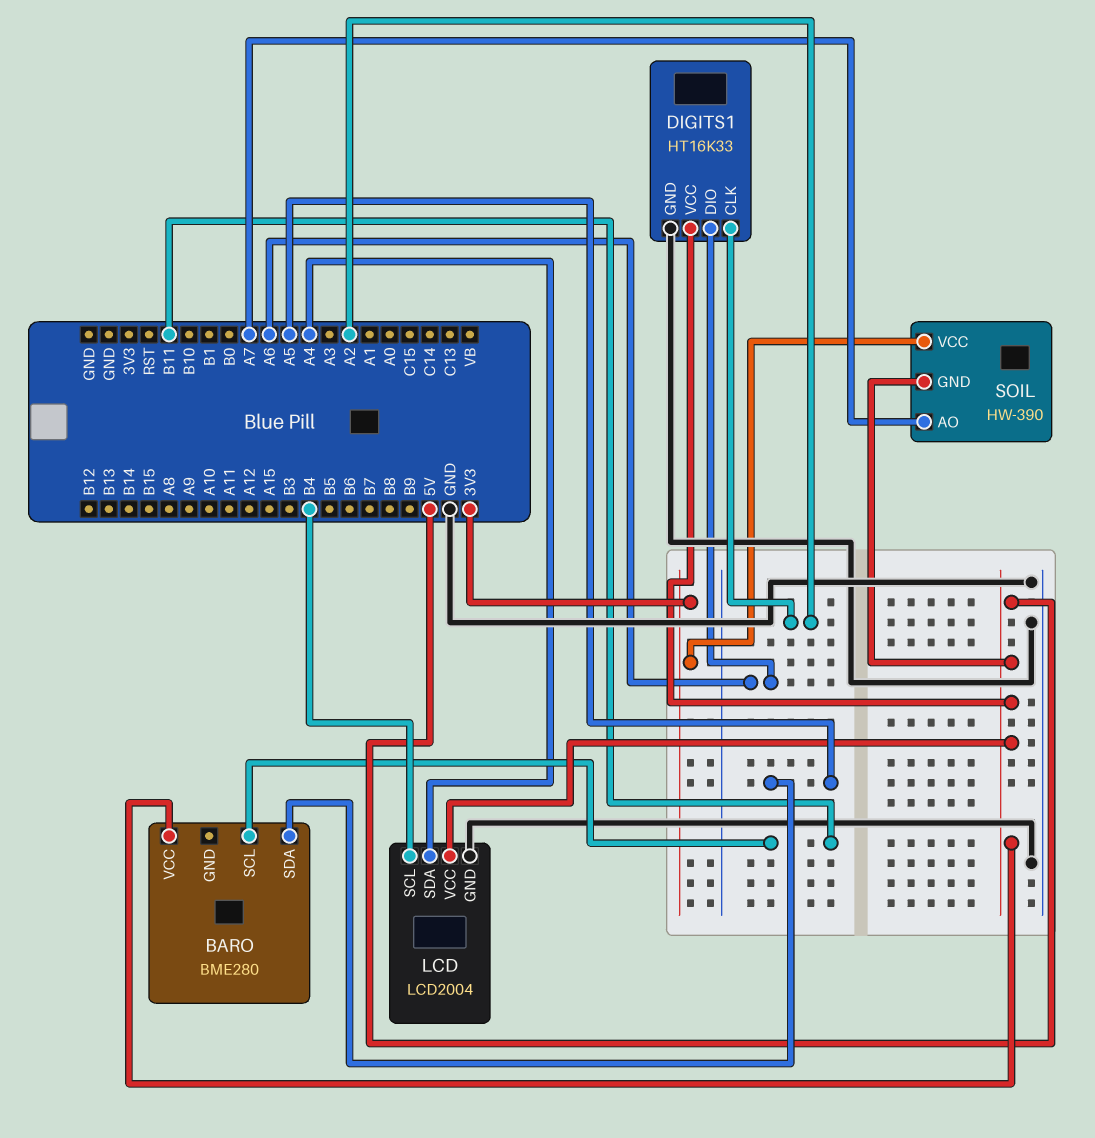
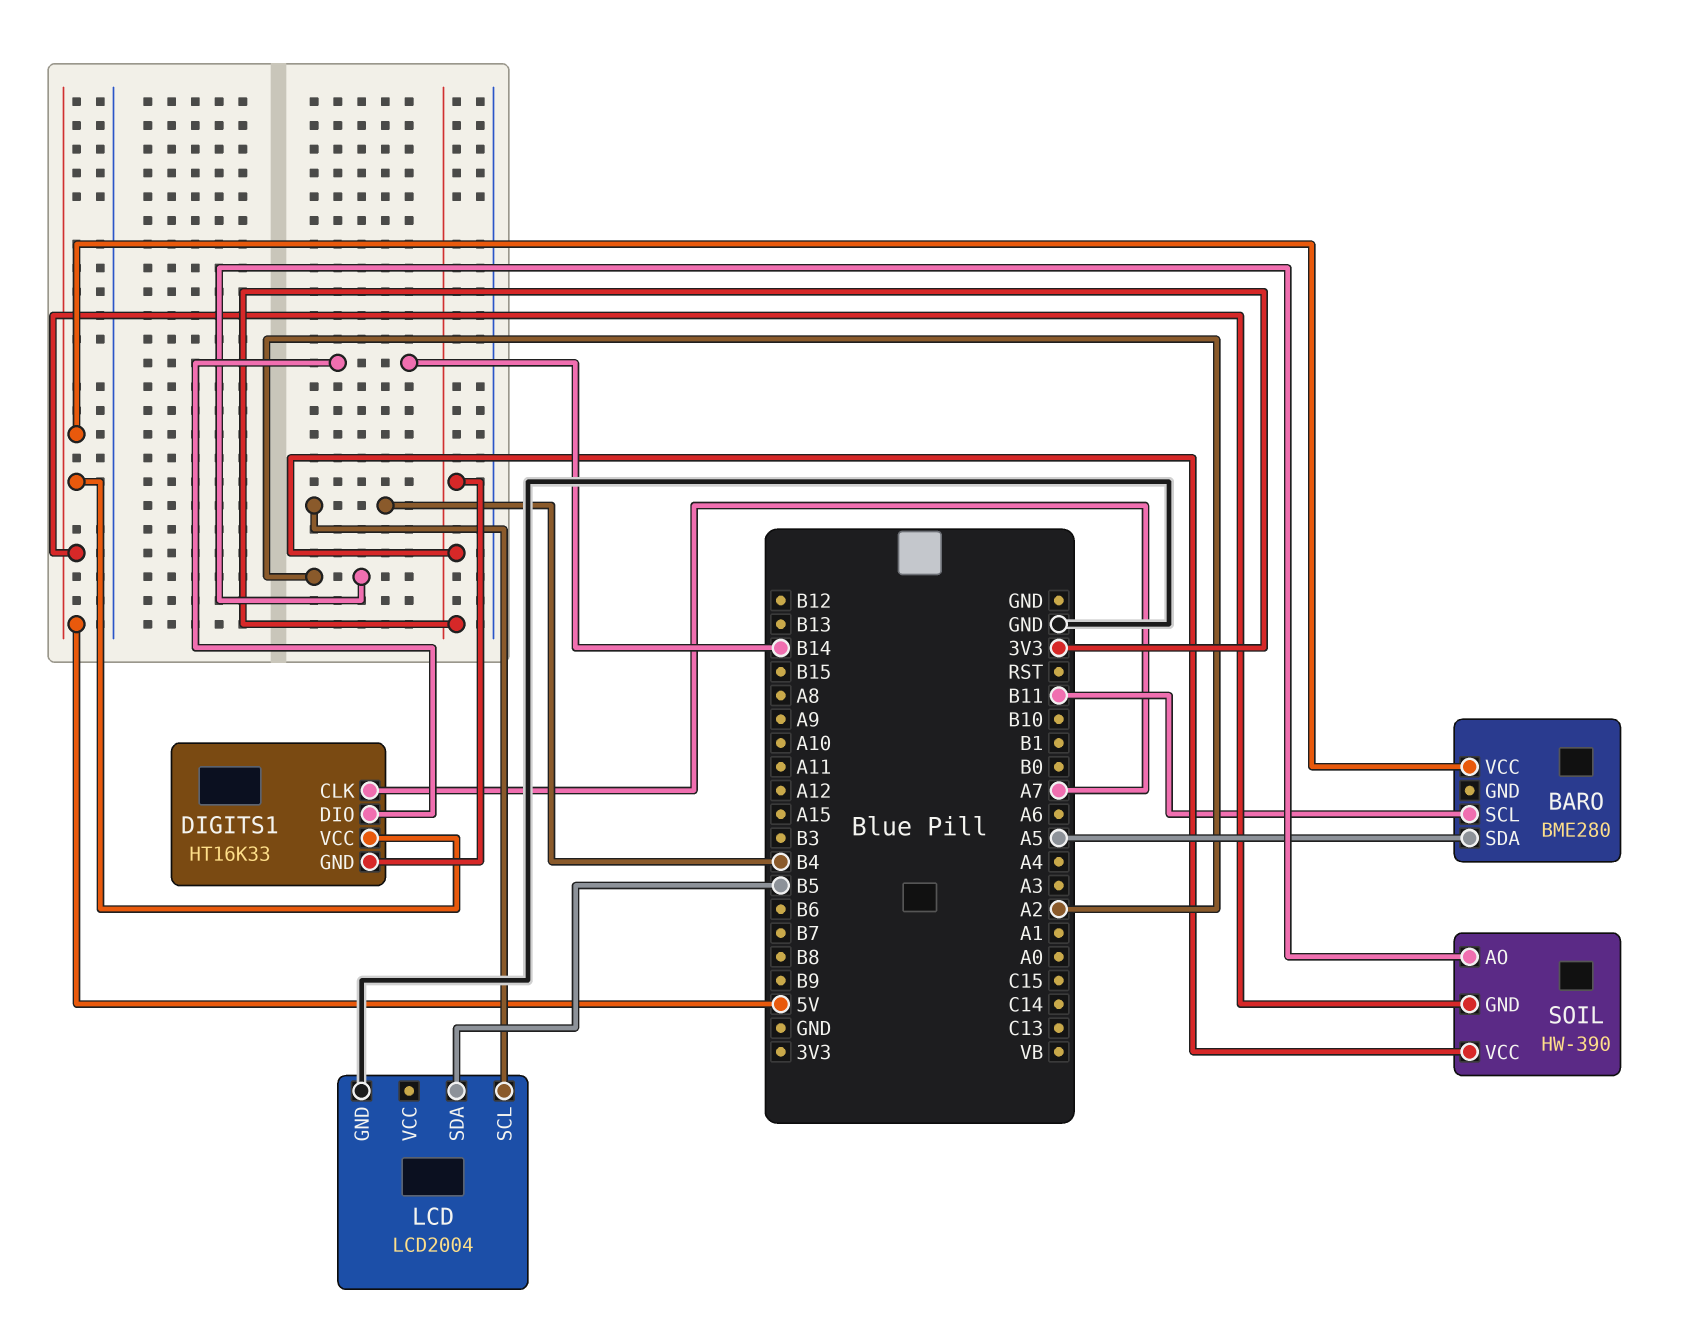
DIGITS1 pin CLK: A2 -> A7
DIGITS1 pin DIO: A6 -> B14
DIGITS1 pin GND: GND -> 3V3
LCD pin SDA: A4 -> B5
LCD pin VCC: 5V -> none
SOIL pin AO: A7 -> A2

